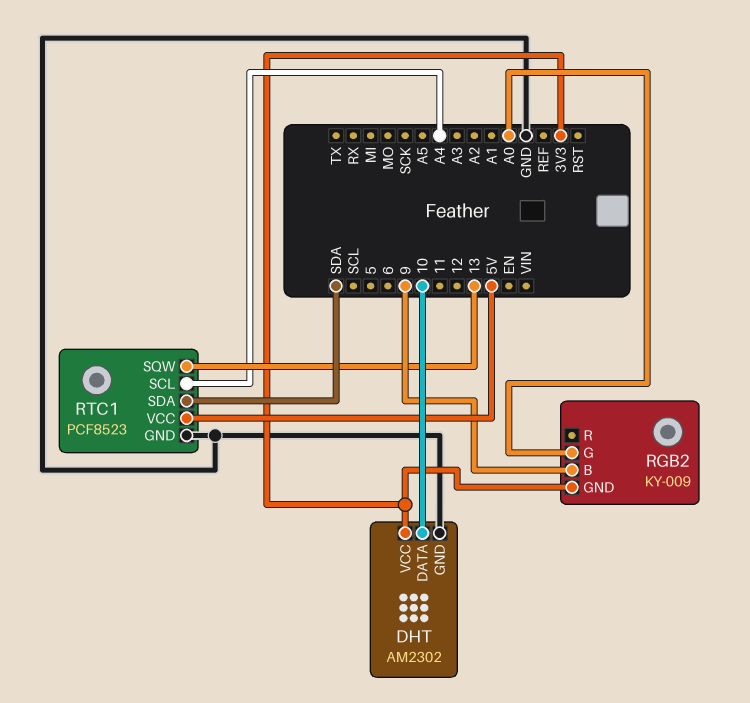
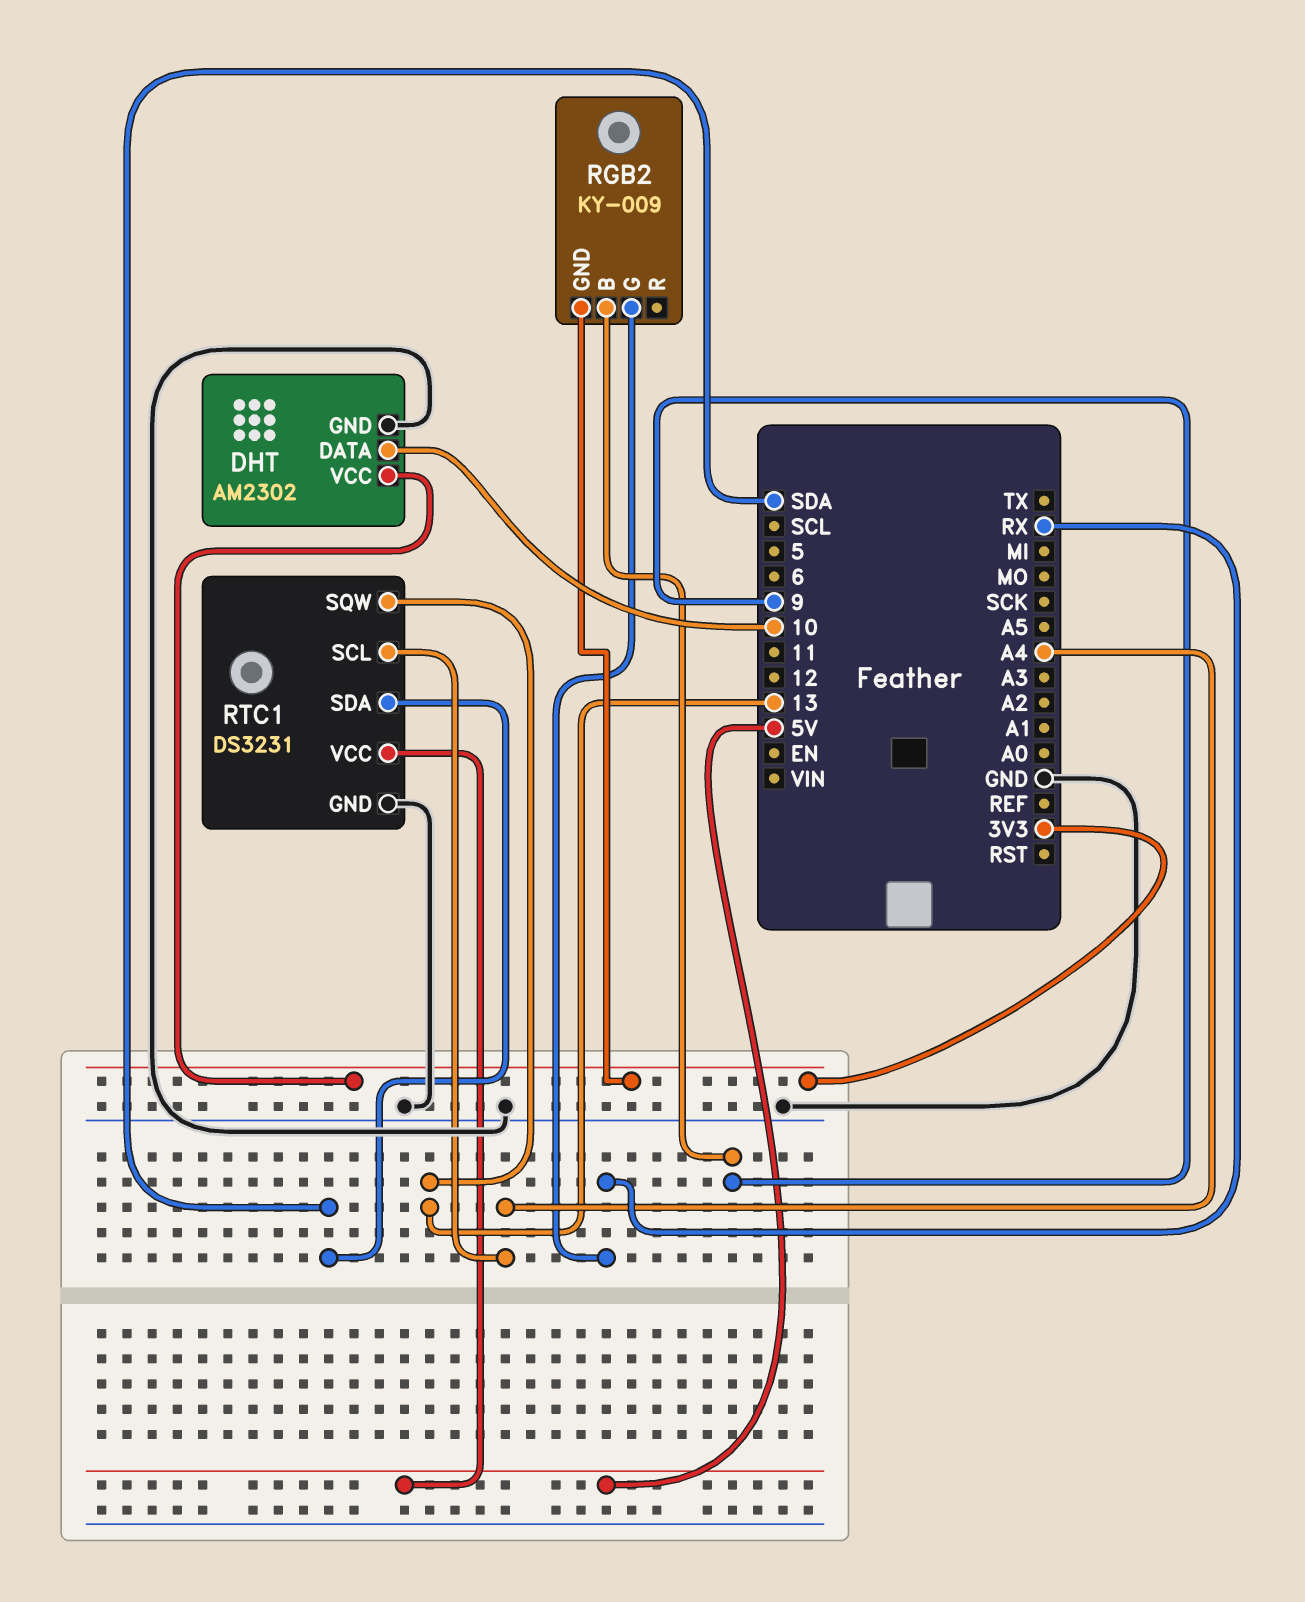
RGB2 pin G: A0 -> RX
RTC1: PCF8523 -> DS3231

